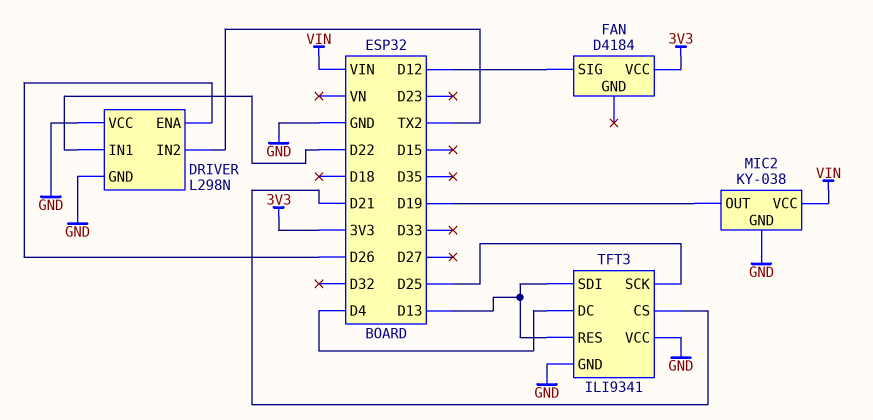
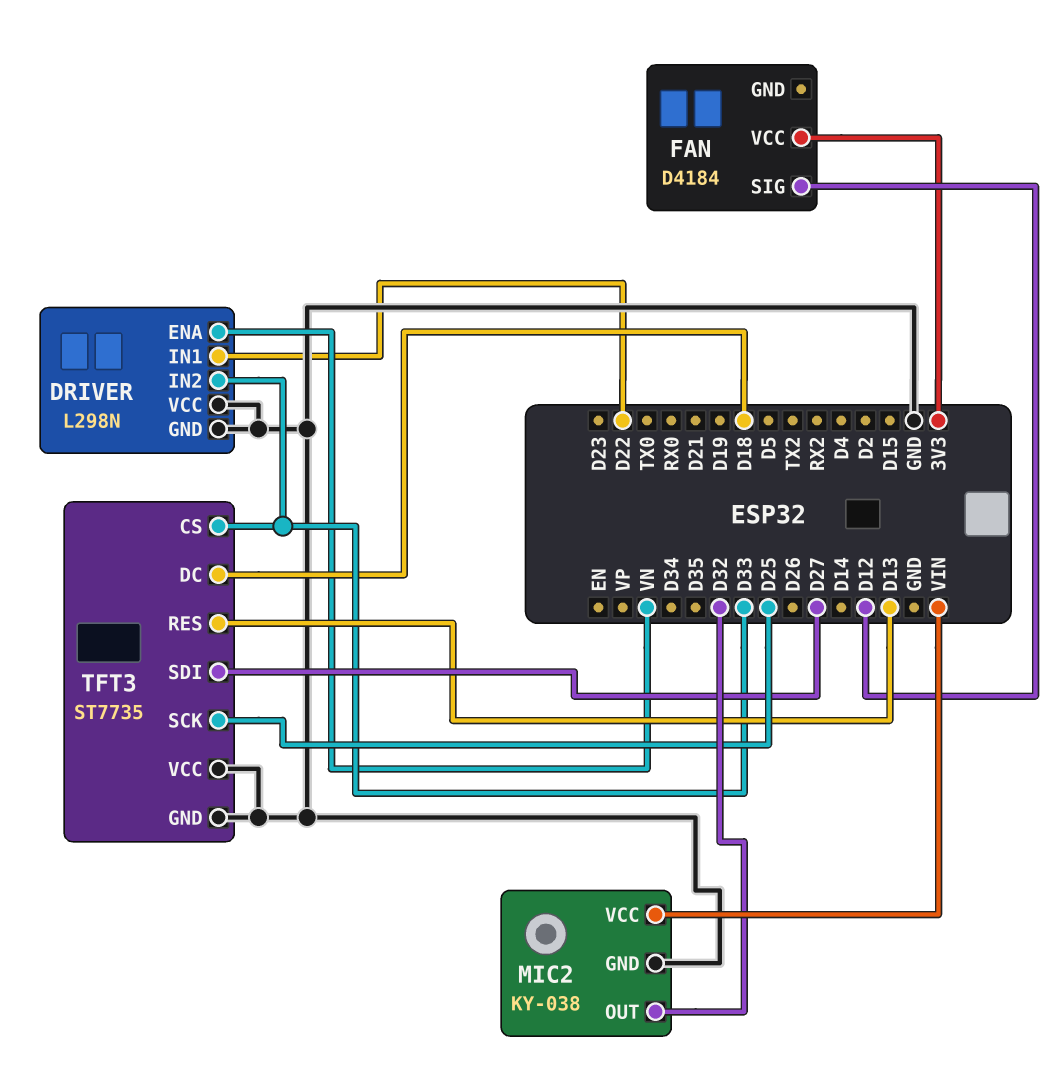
DRIVER pin ENA: D26 -> VN
DRIVER pin IN2: TX2 -> D33
MIC2 pin OUT: D19 -> D32
TFT3: ILI9341 -> ST7735
TFT3 pin CS: D21 -> D33
TFT3 pin DC: D4 -> D18
TFT3 pin SDI: D13 -> D27

